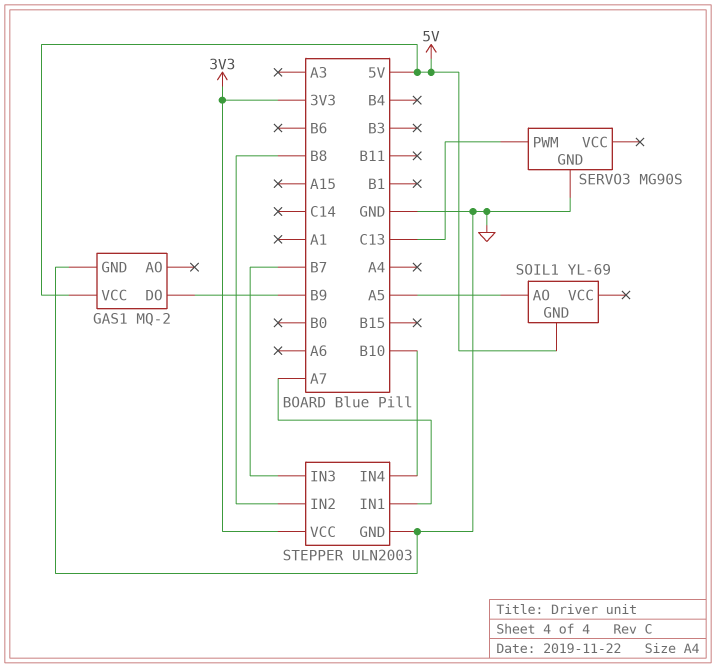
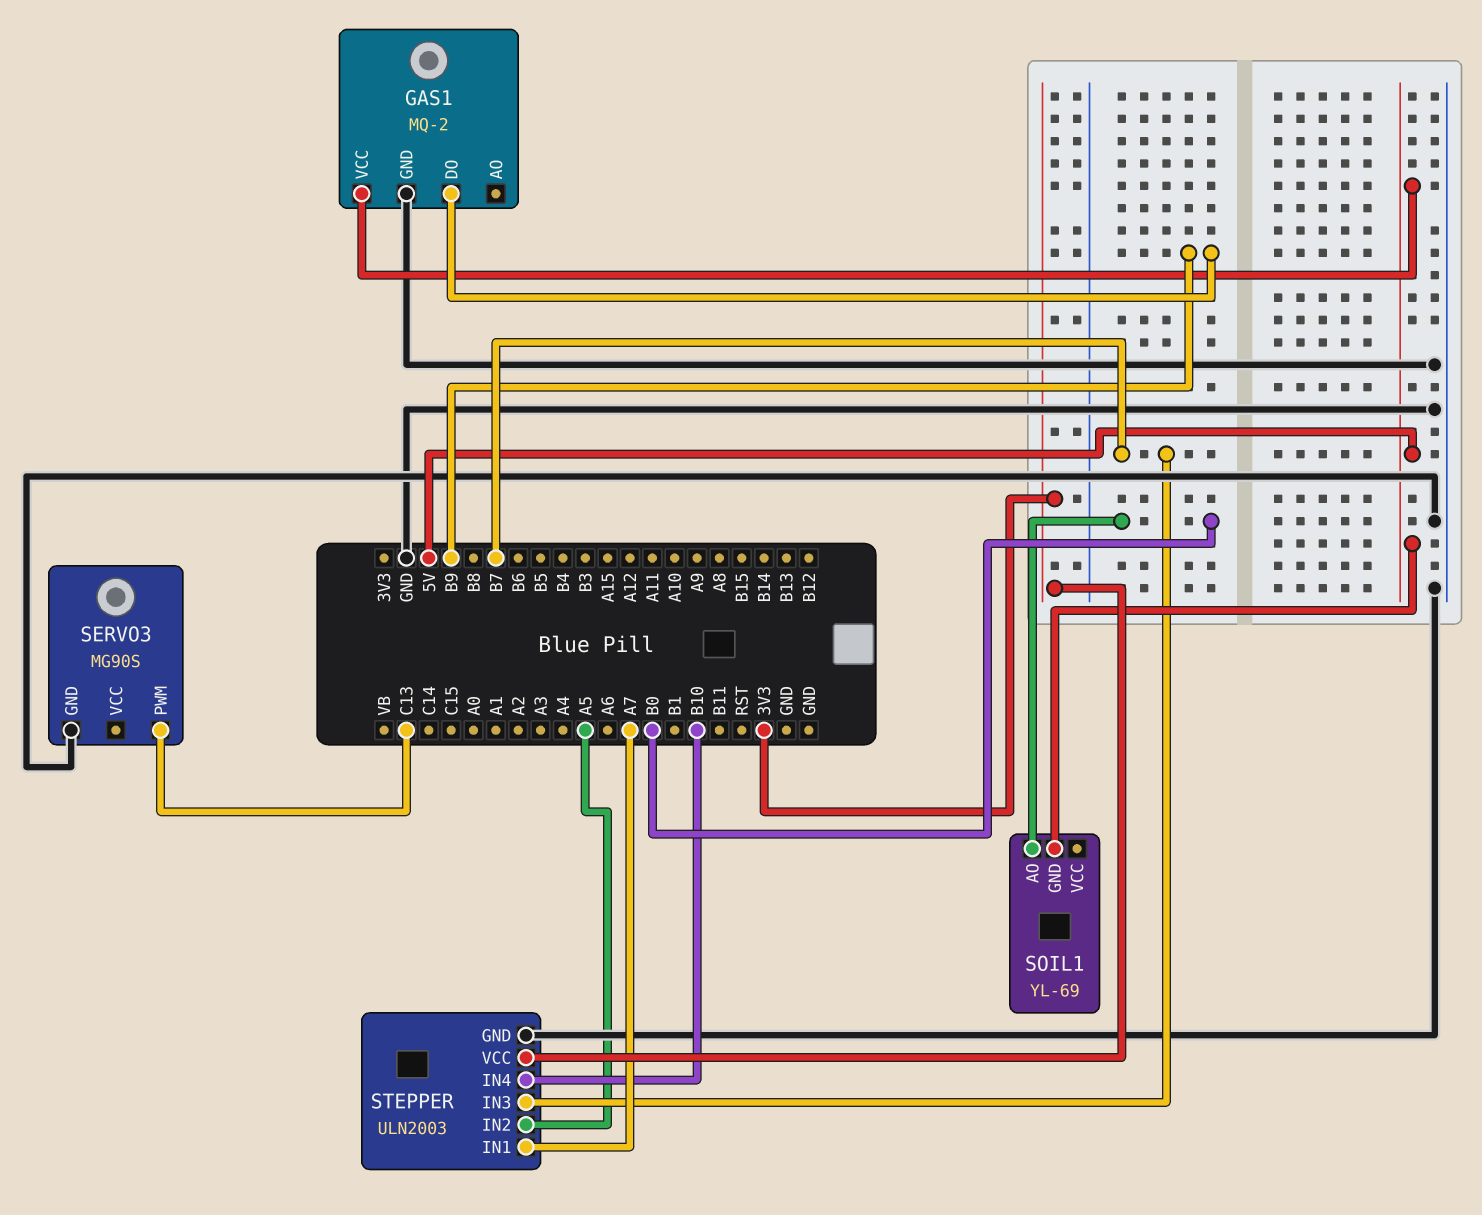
SOIL1 pin AO: A5 -> B0
STEPPER pin IN2: B8 -> A5

